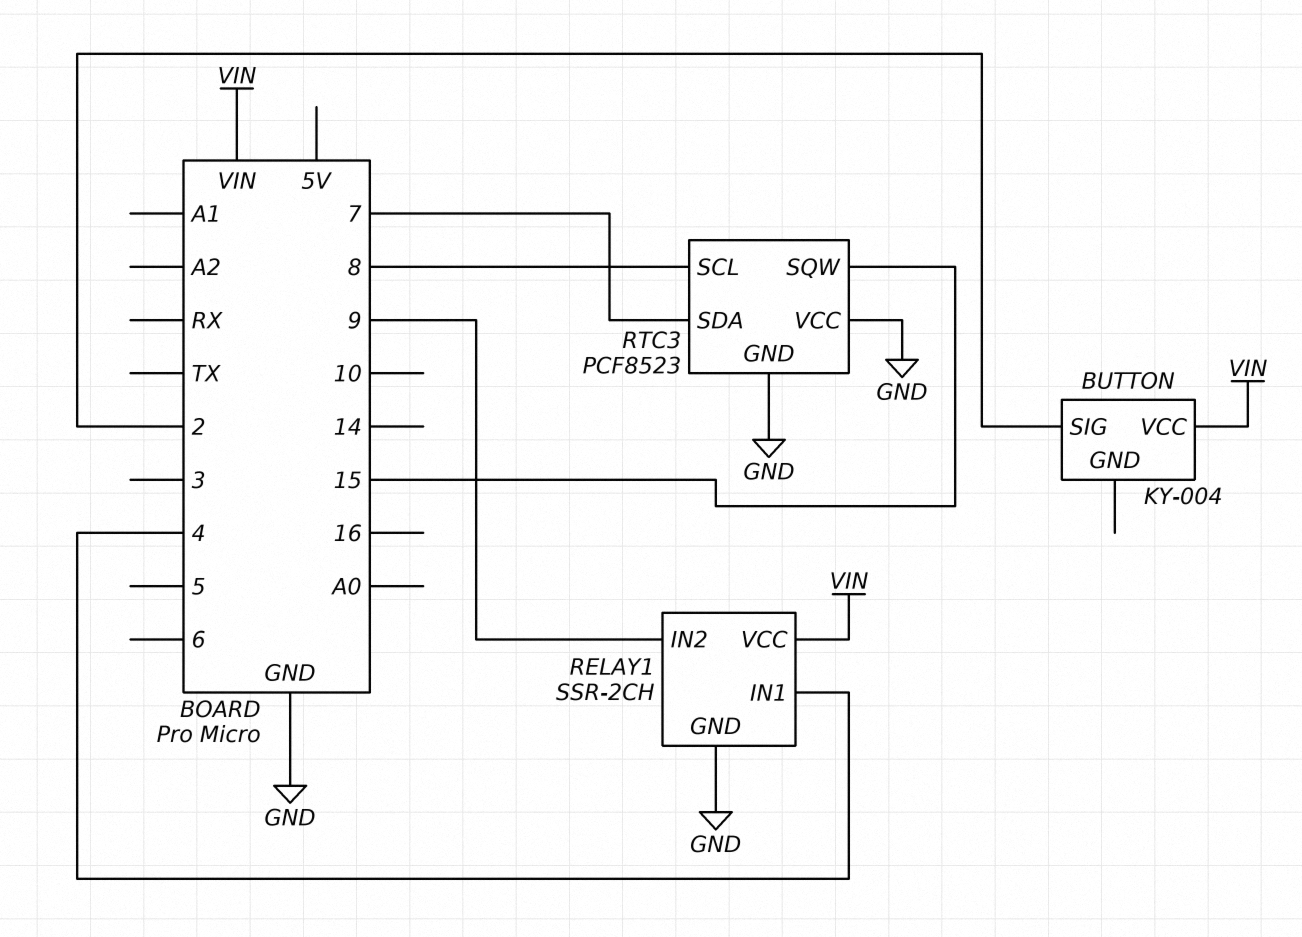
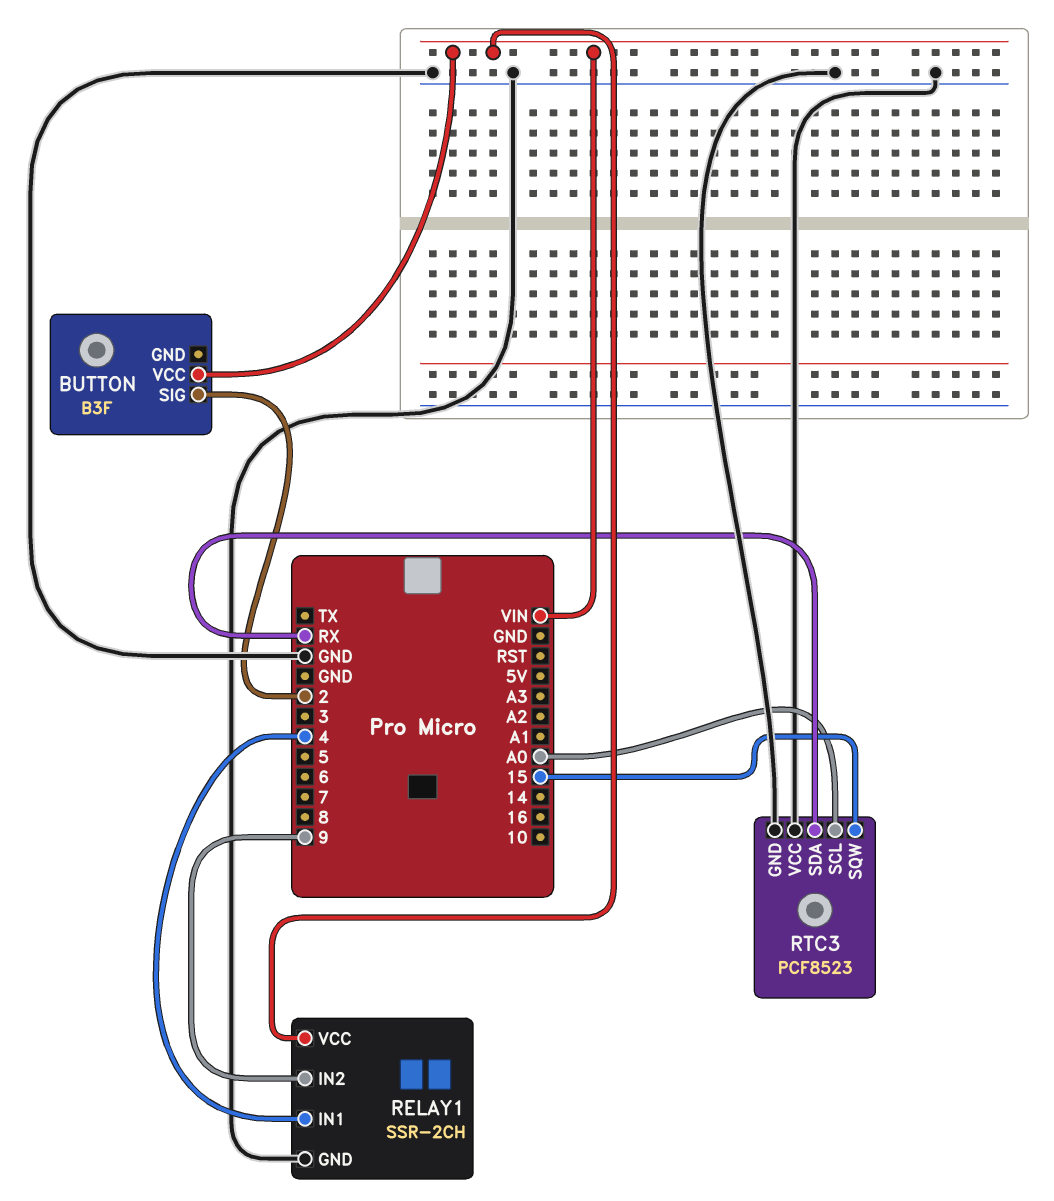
BUTTON: KY-004 -> B3F
RTC3 pin SCL: 8 -> A0
RTC3 pin SDA: 7 -> RX

